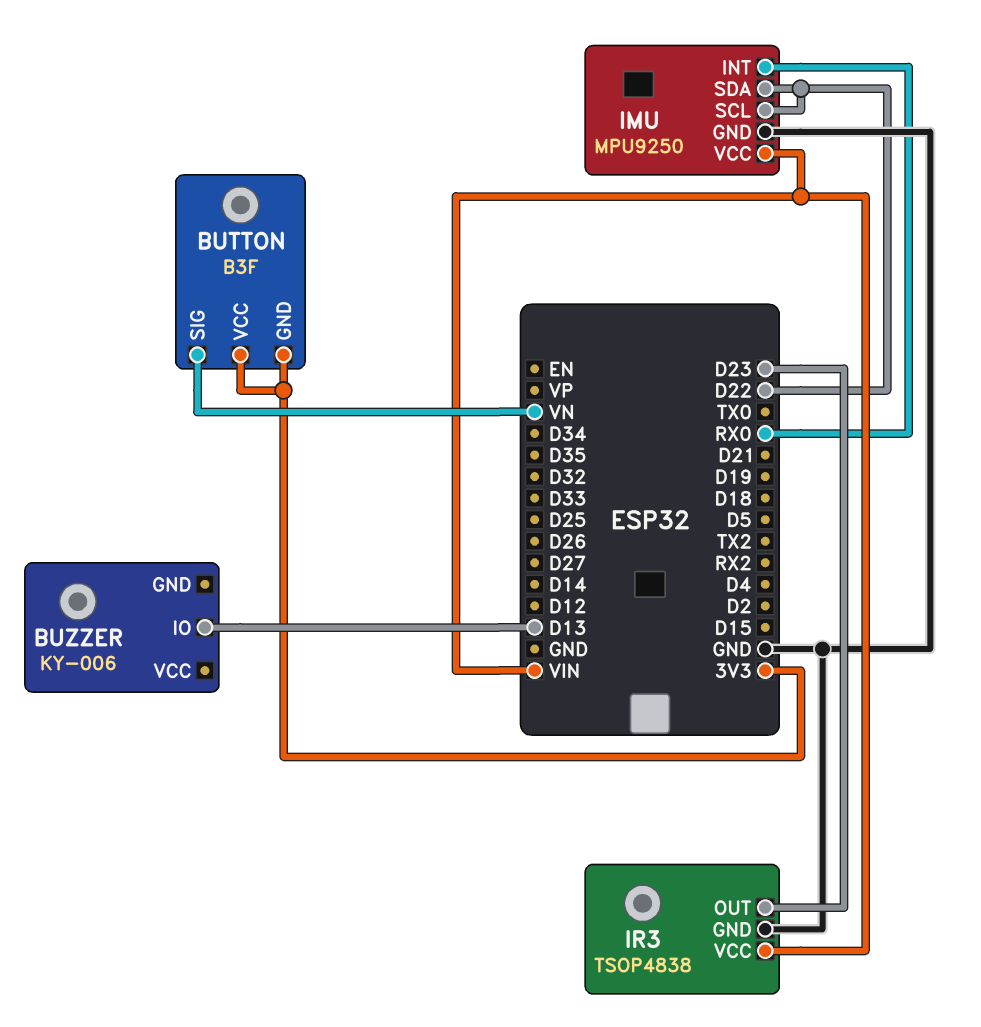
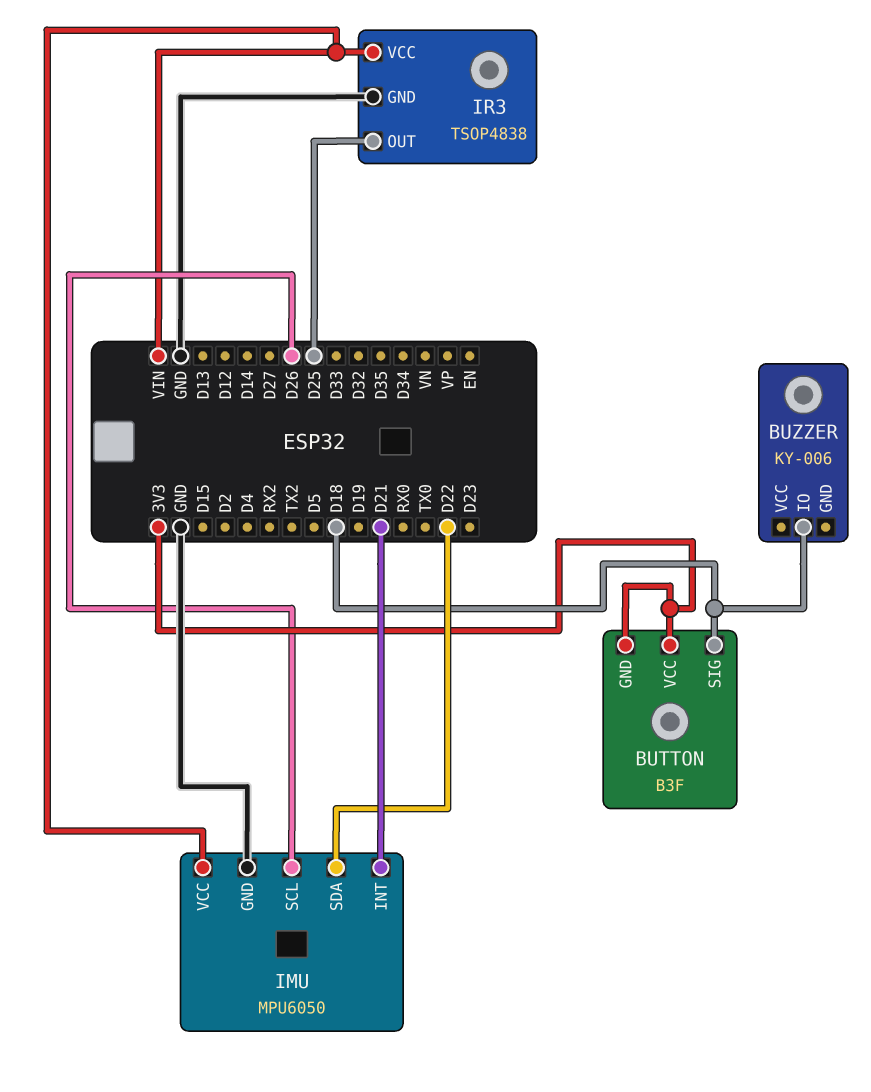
BUTTON pin SIG: VN -> D18
BUZZER pin IO: D13 -> D18
IMU: MPU9250 -> MPU6050
IMU pin INT: RX0 -> D21
IMU pin SCL: D22 -> D26
IR3 pin OUT: D23 -> D25

